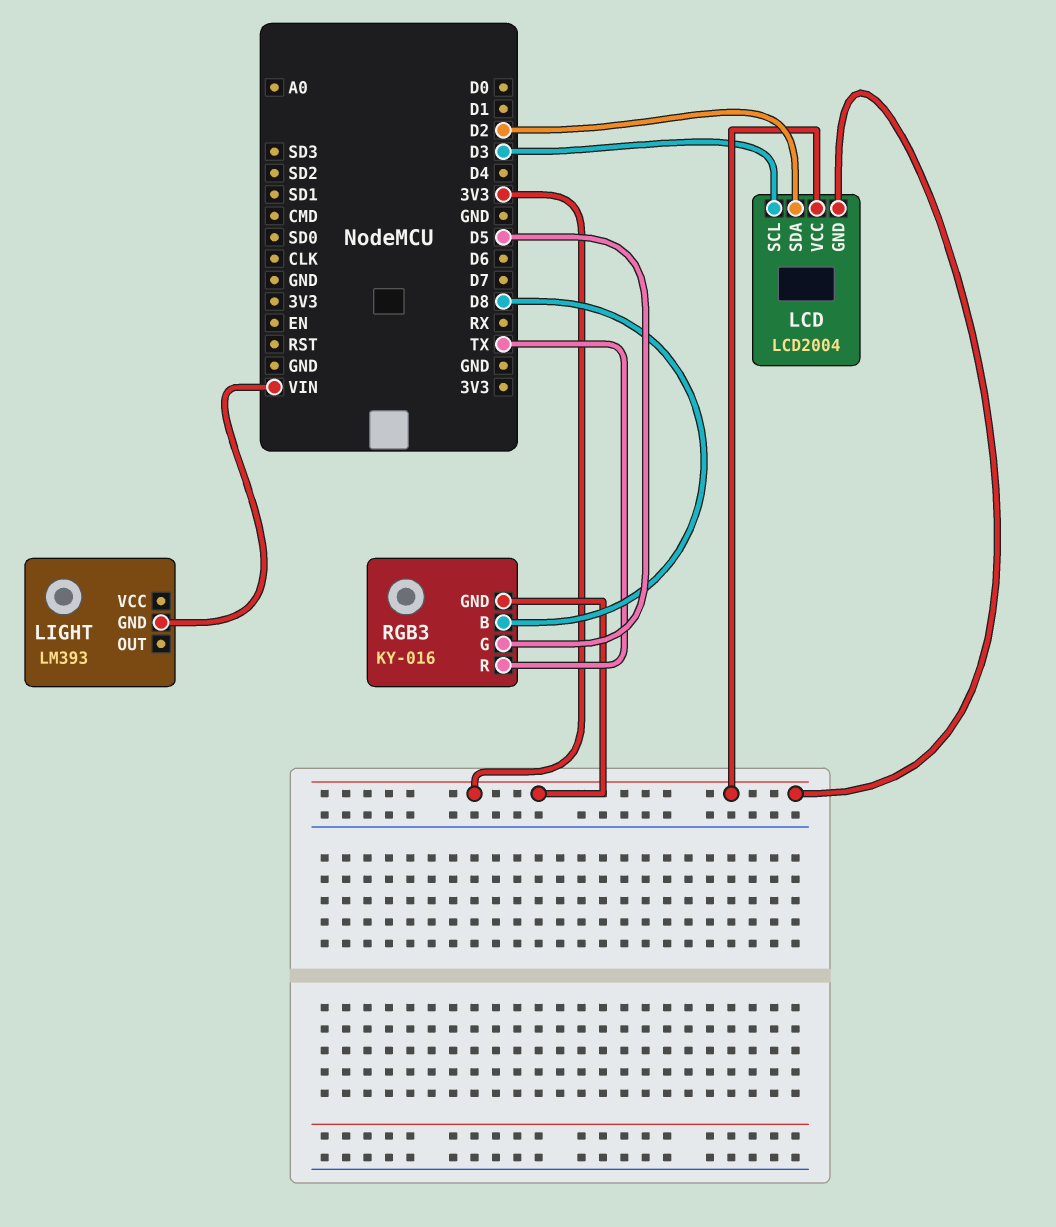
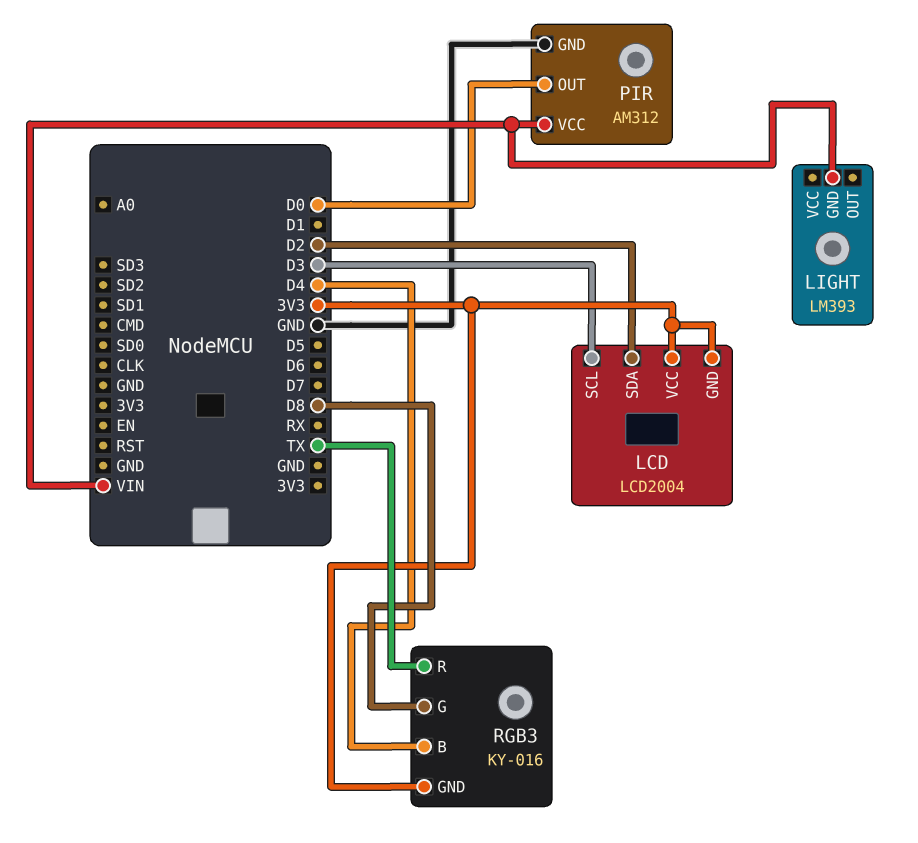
PIR: none -> AM312
PIR pin GND: none -> GND
PIR pin OUT: none -> D0
PIR pin VCC: none -> VIN
RGB3 pin B: D8 -> D4
RGB3 pin G: D5 -> D8

